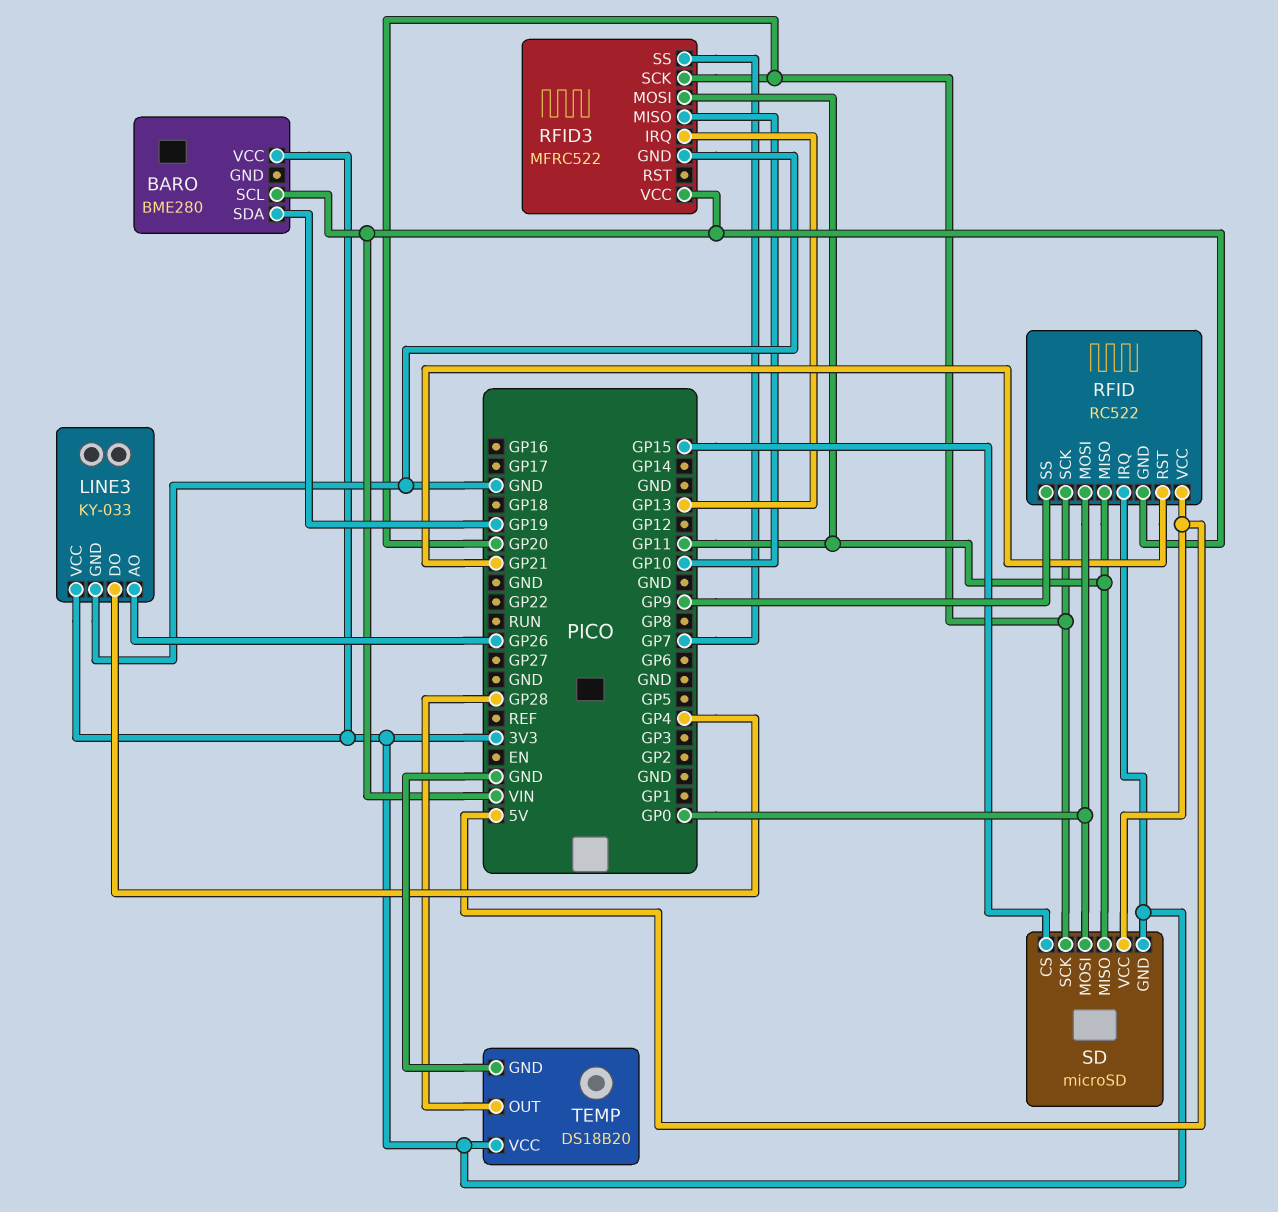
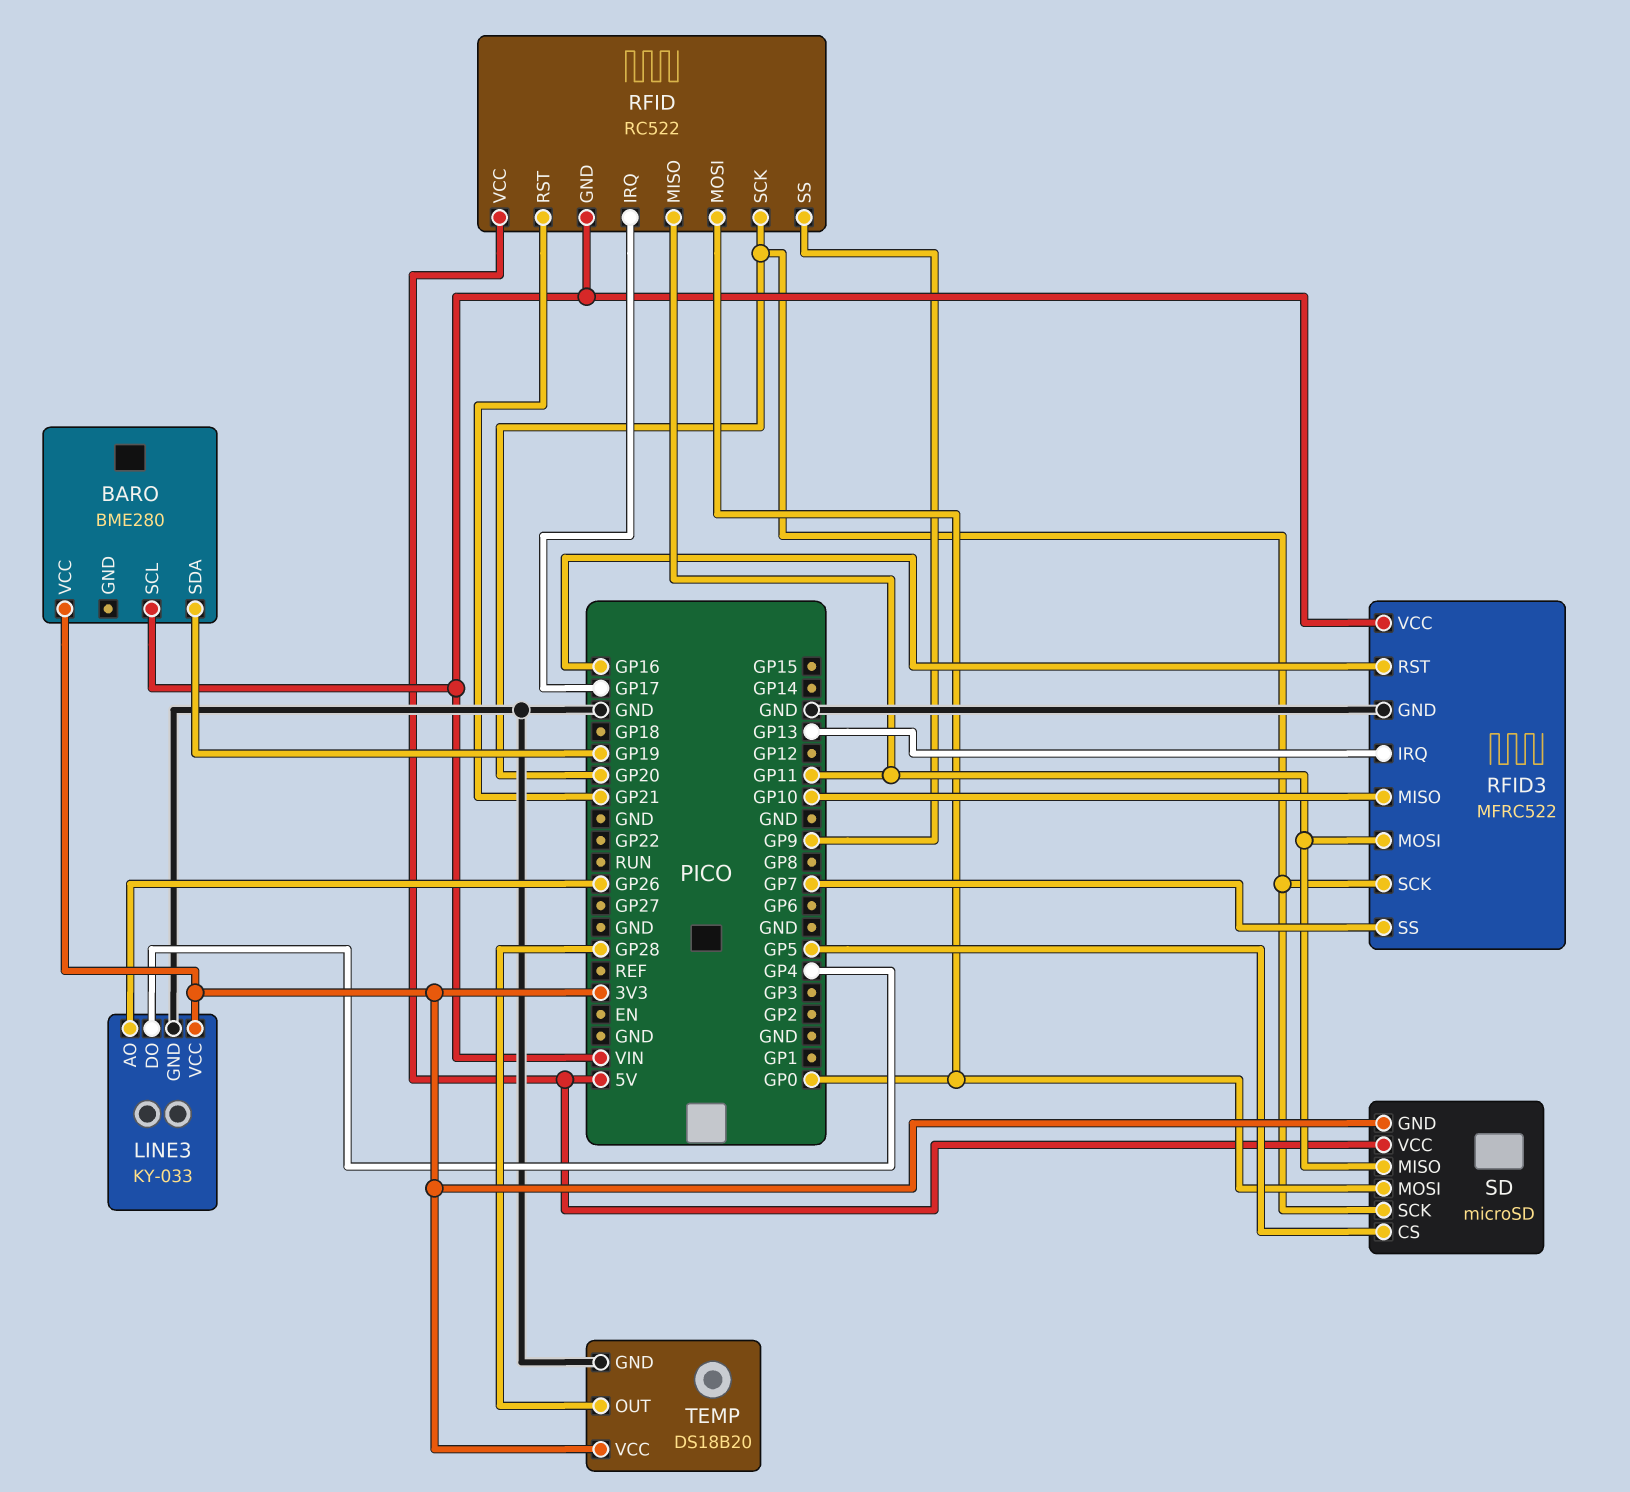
RFID pin IRQ: 3V3 -> GP17
RFID3 pin RST: none -> GP16
SD pin CS: GP15 -> GP5

